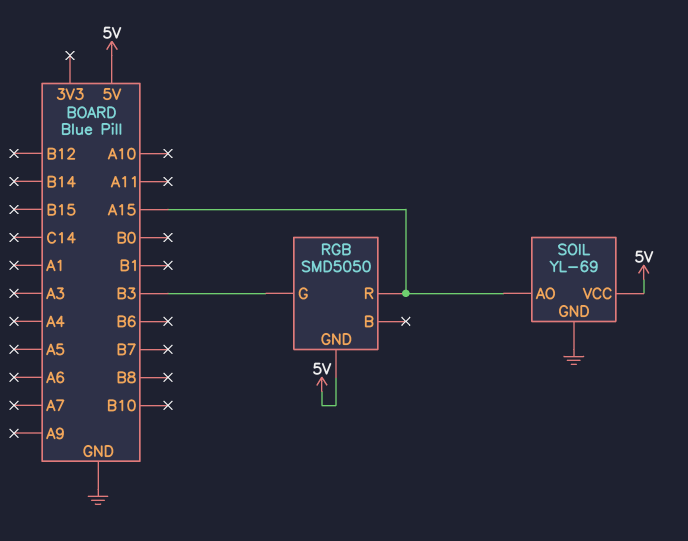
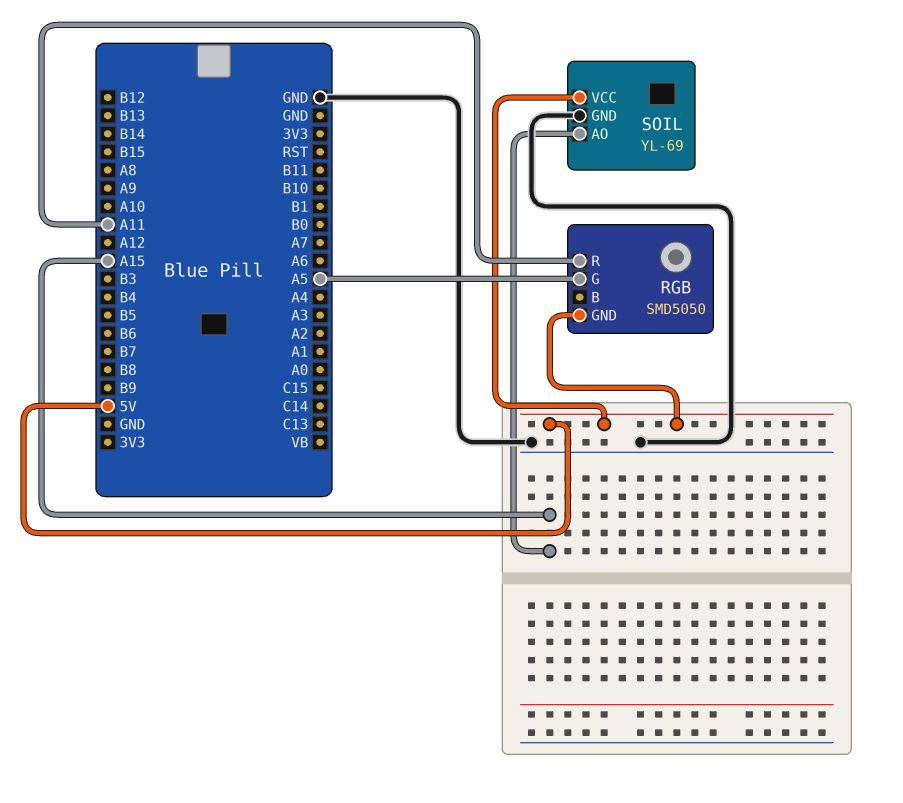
RGB pin G: B3 -> A5
RGB pin R: A15 -> A11

